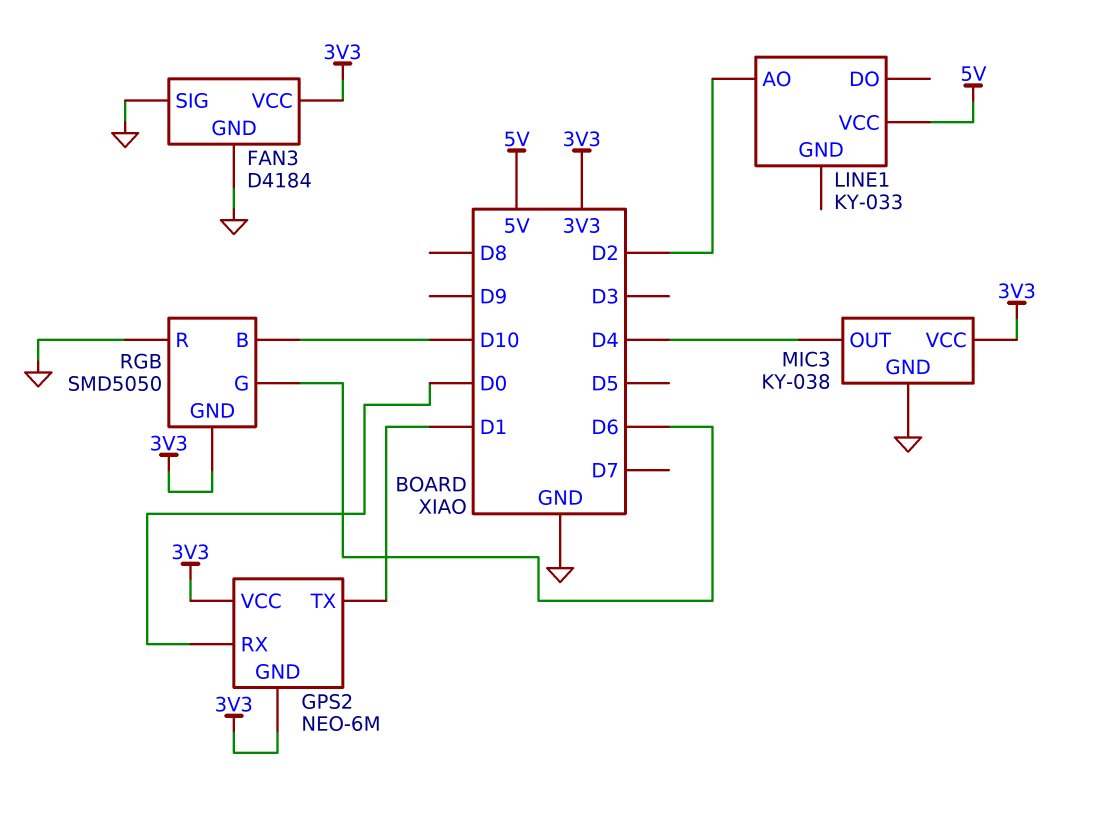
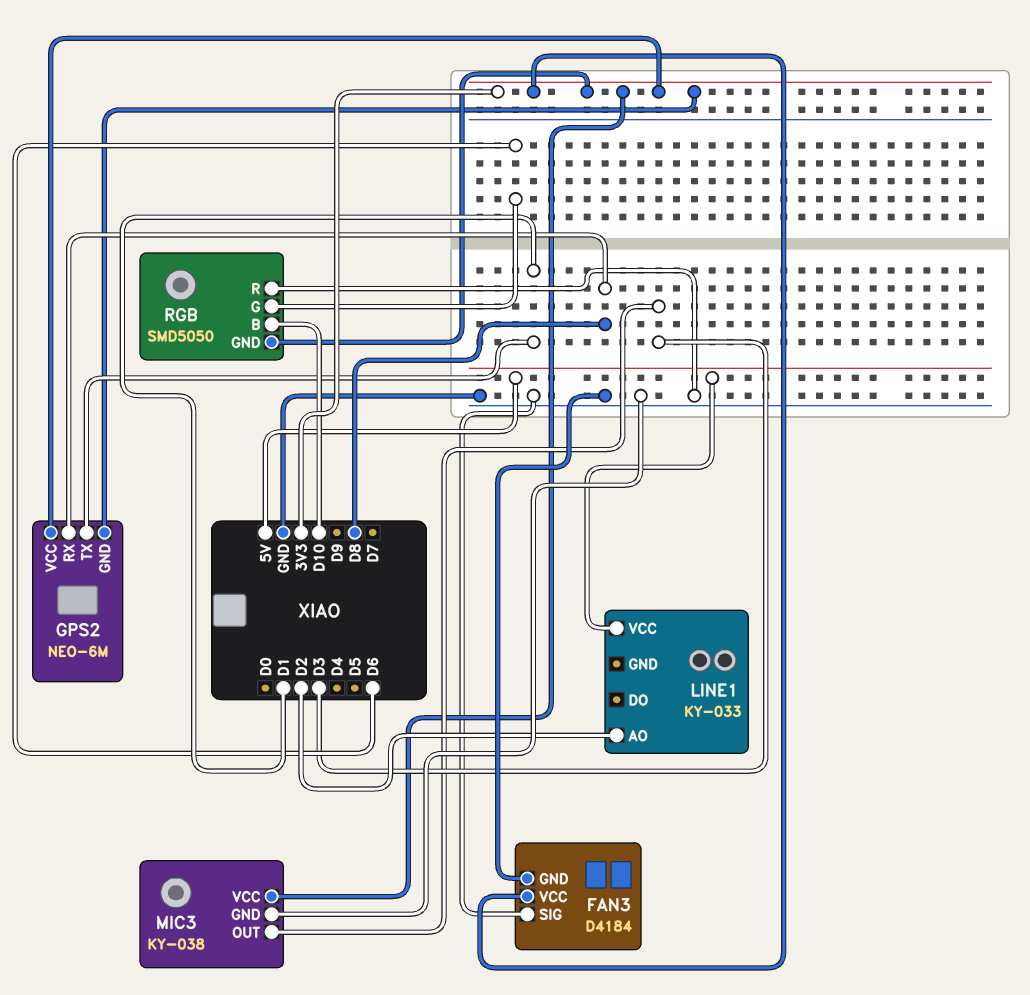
GPS2 pin RX: D0 -> D8
MIC3 pin OUT: D4 -> D3

